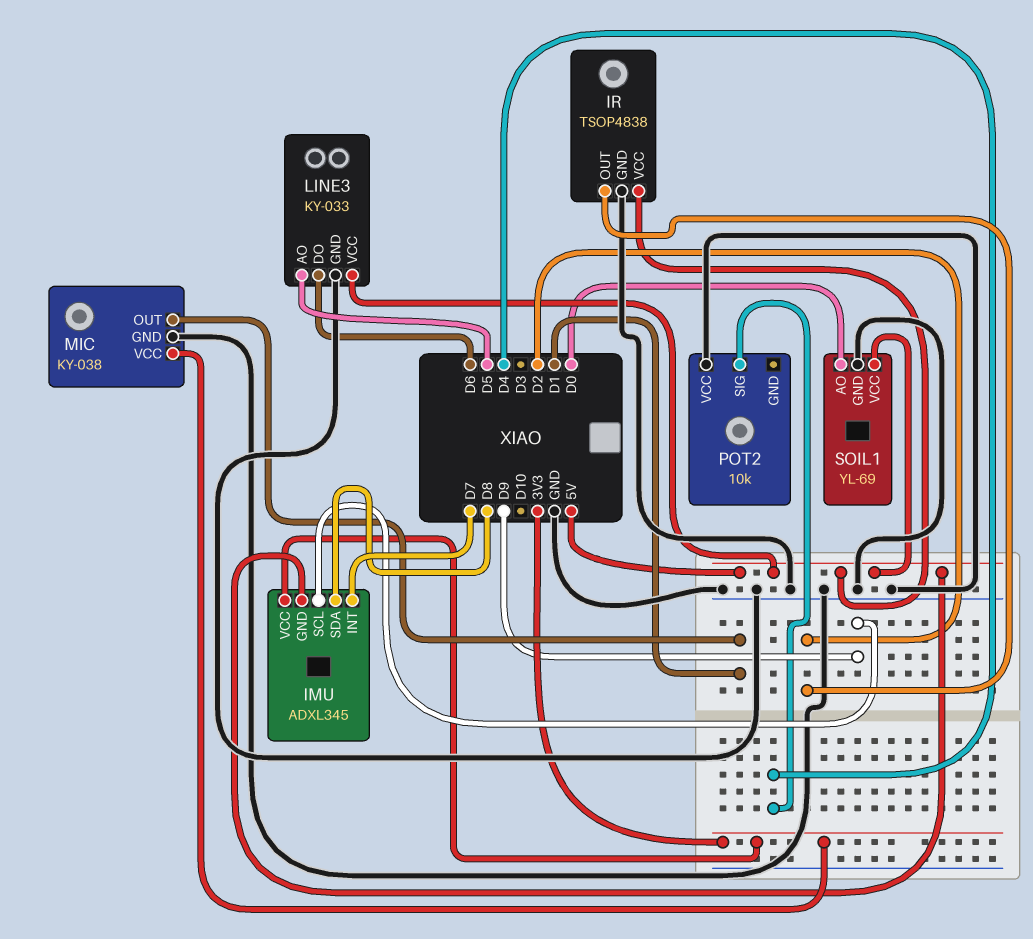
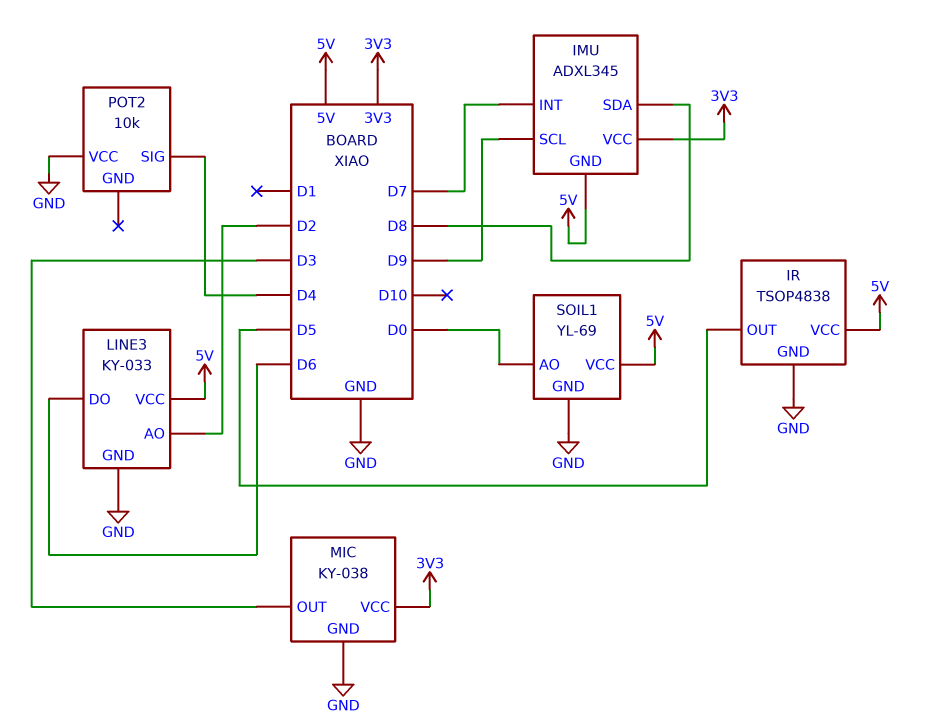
IR pin OUT: D2 -> D5
LINE3 pin AO: D5 -> D2
MIC pin OUT: D1 -> D3

